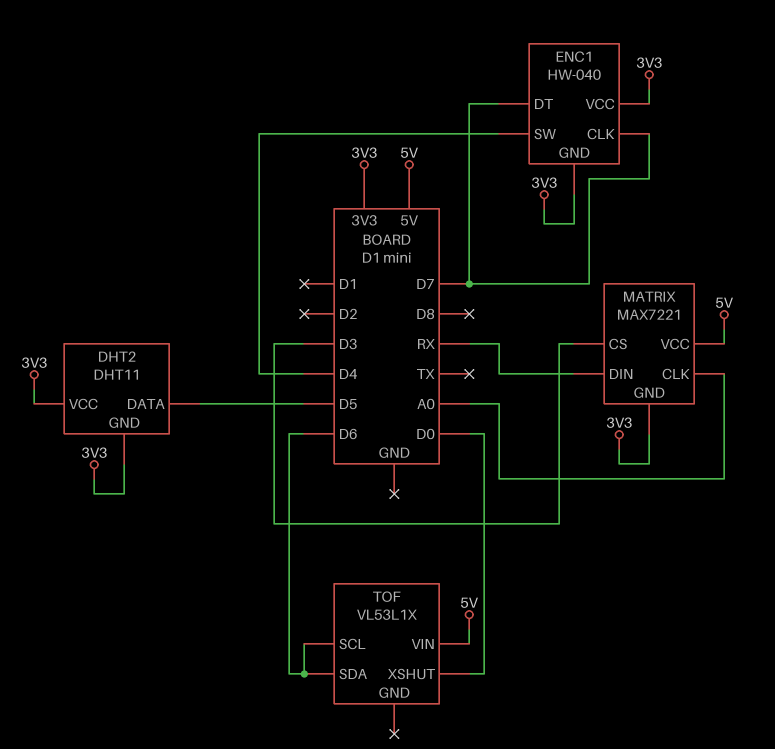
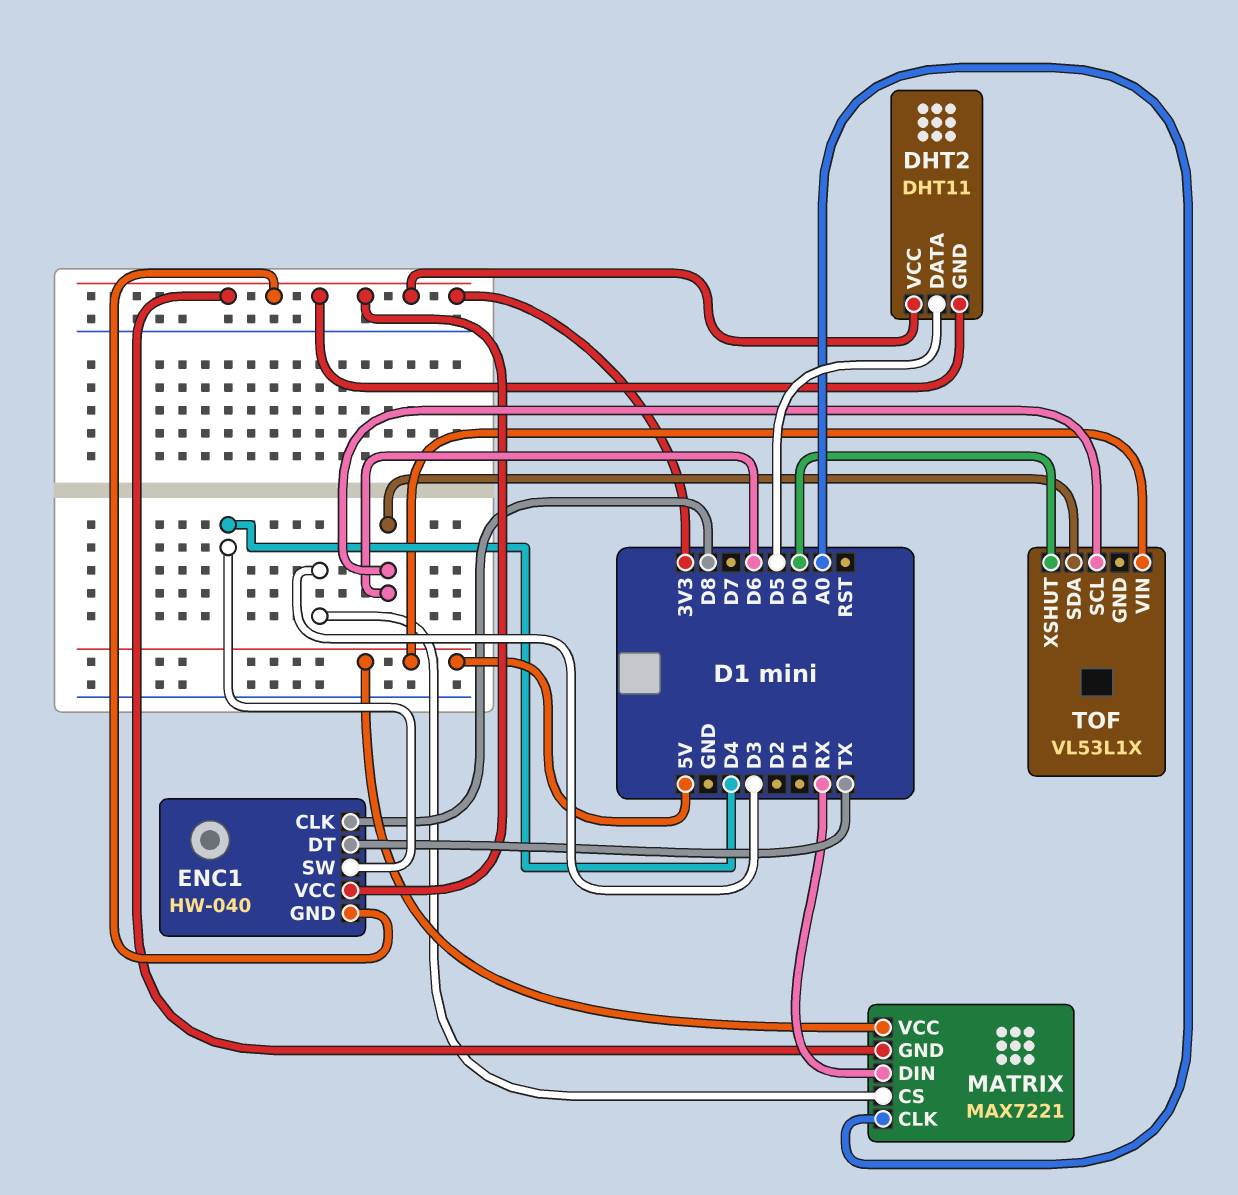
ENC1 pin CLK: D7 -> D8
ENC1 pin DT: D7 -> TX

